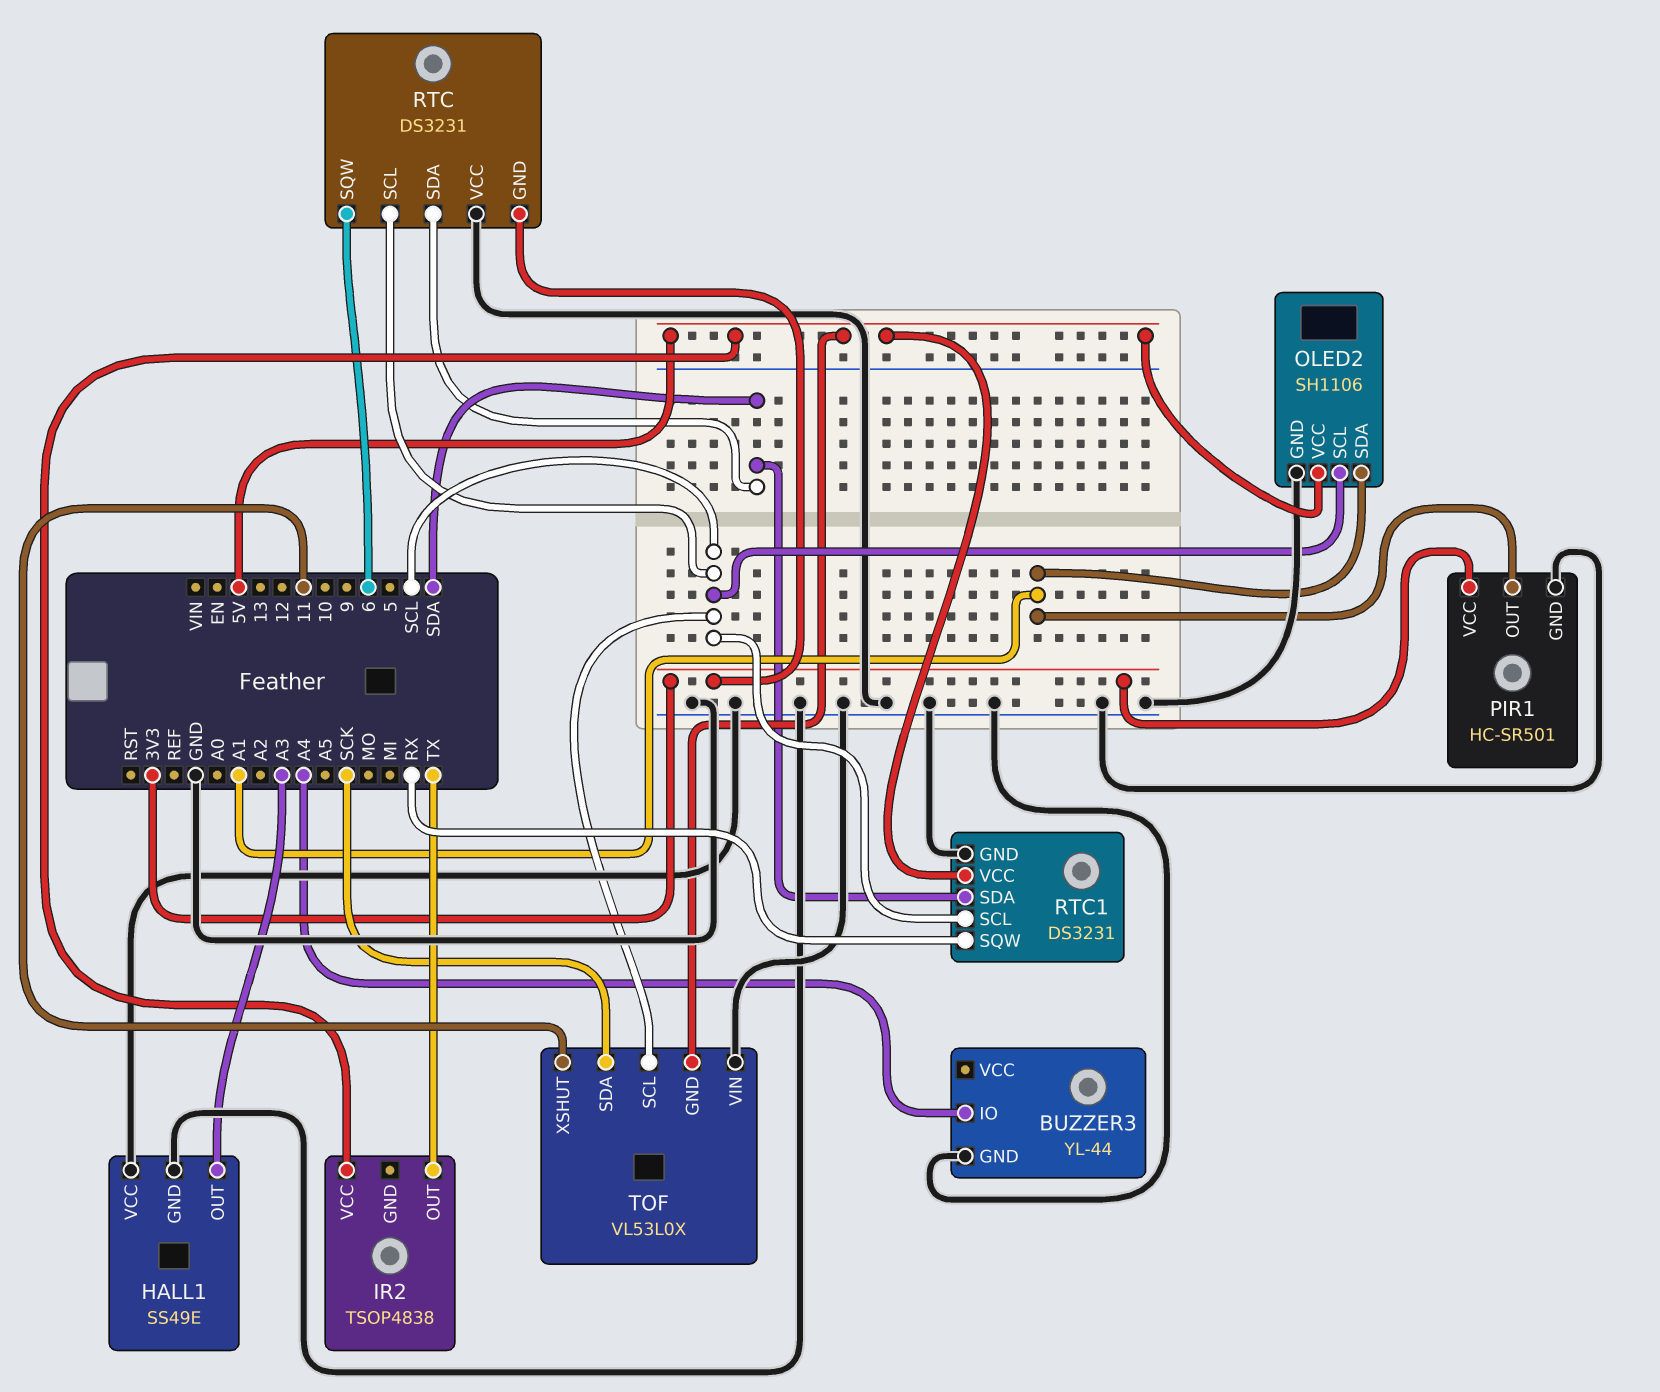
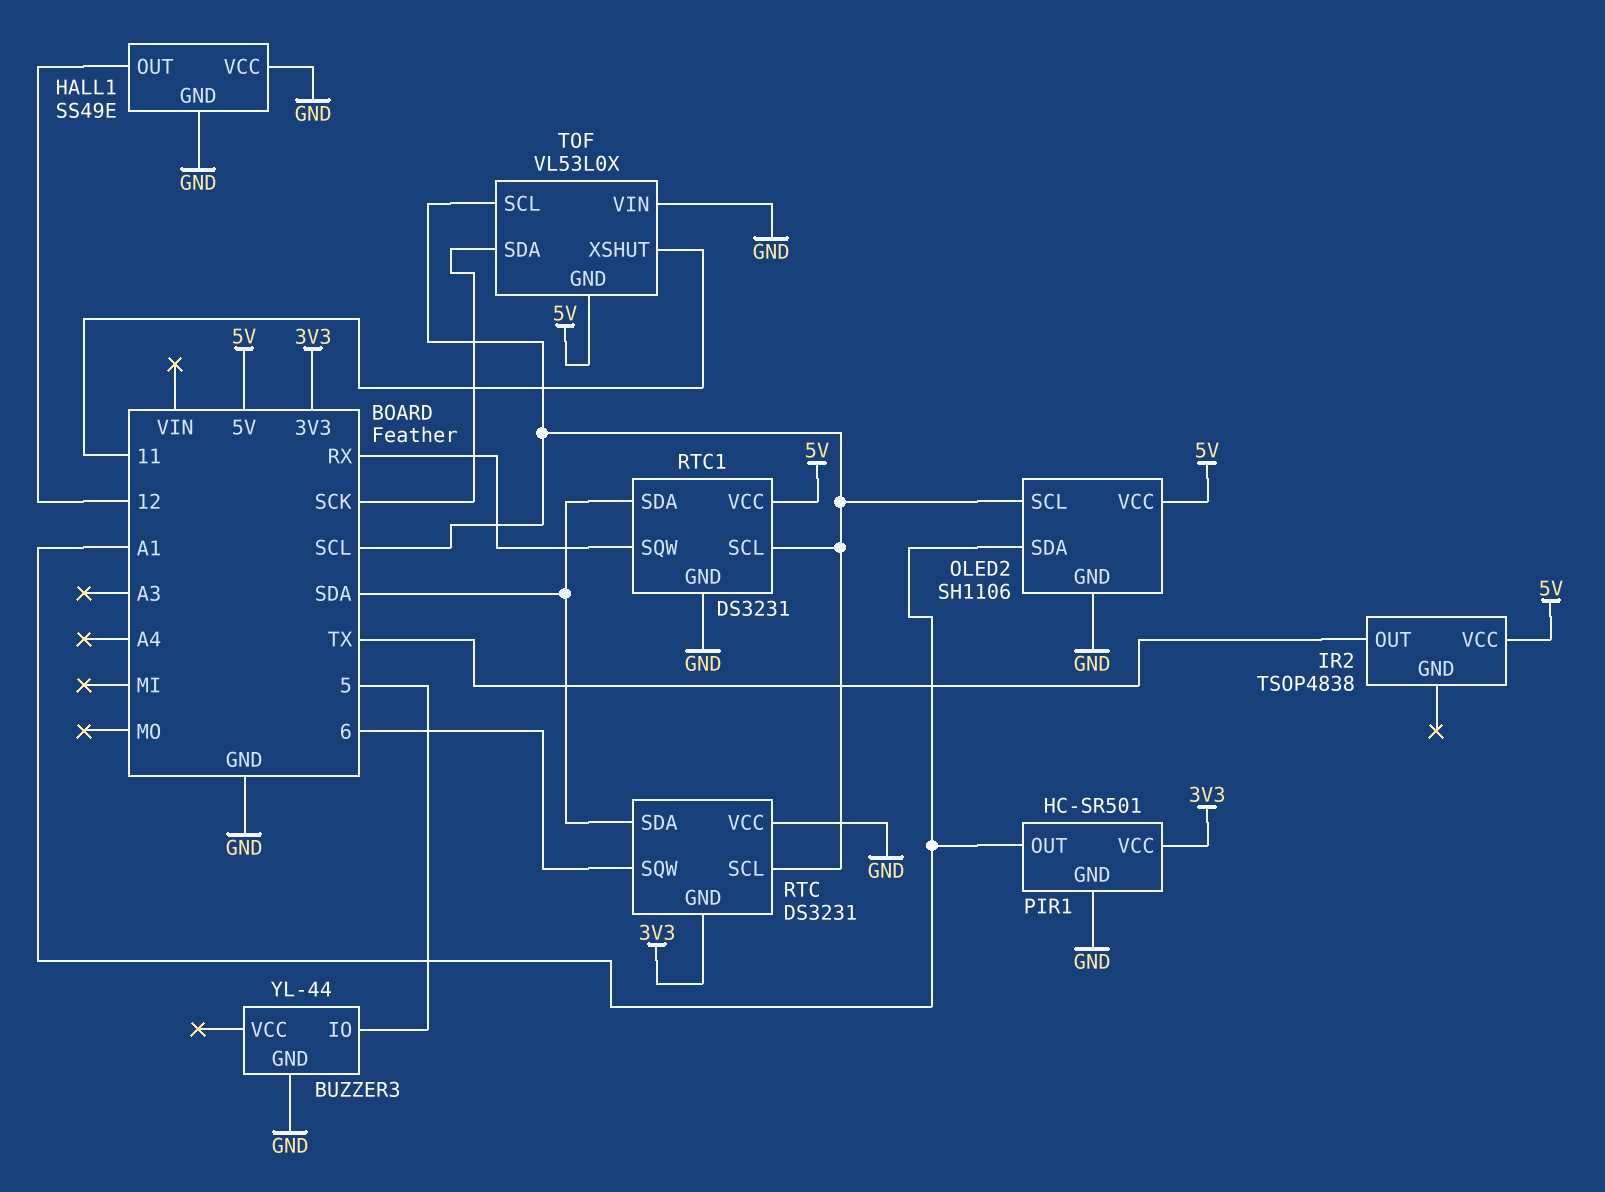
BUZZER3 pin IO: A4 -> 5
HALL1 pin OUT: A3 -> 12

